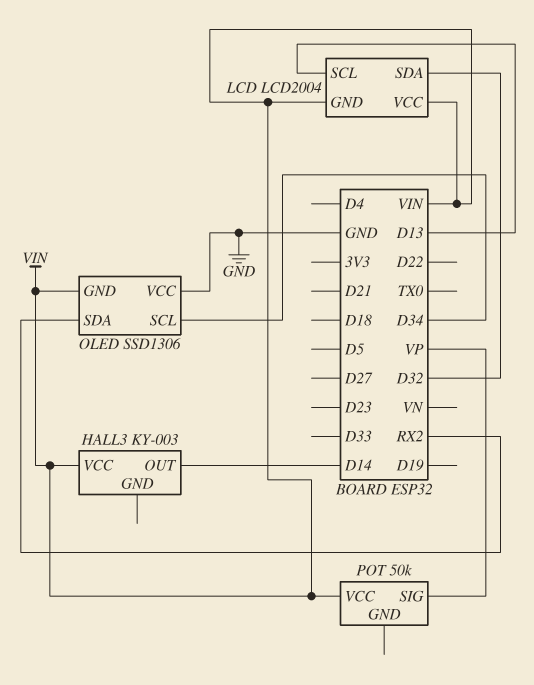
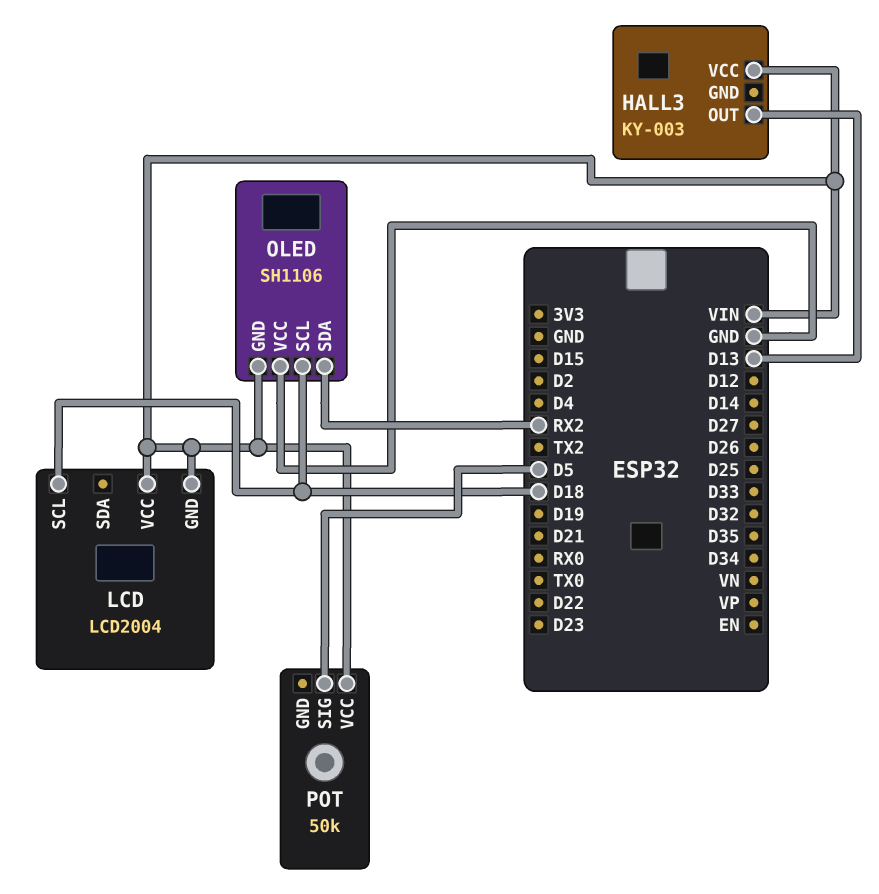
HALL3 pin OUT: D14 -> D13
LCD pin SCL: D13 -> D18
LCD pin SDA: D32 -> none
OLED: SSD1306 -> SH1106
OLED pin SCL: D34 -> D18
POT pin SIG: VP -> D5

